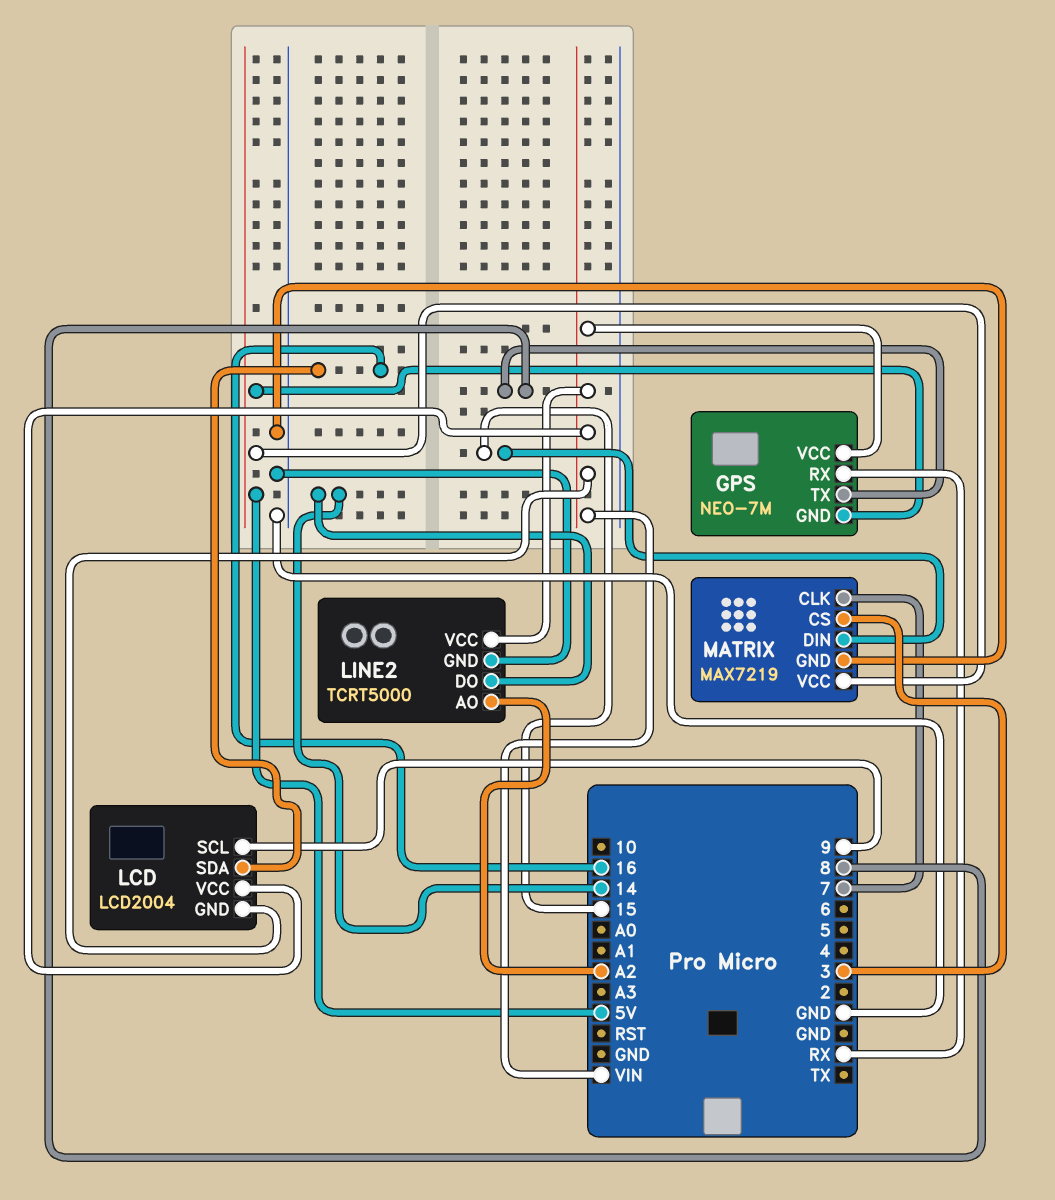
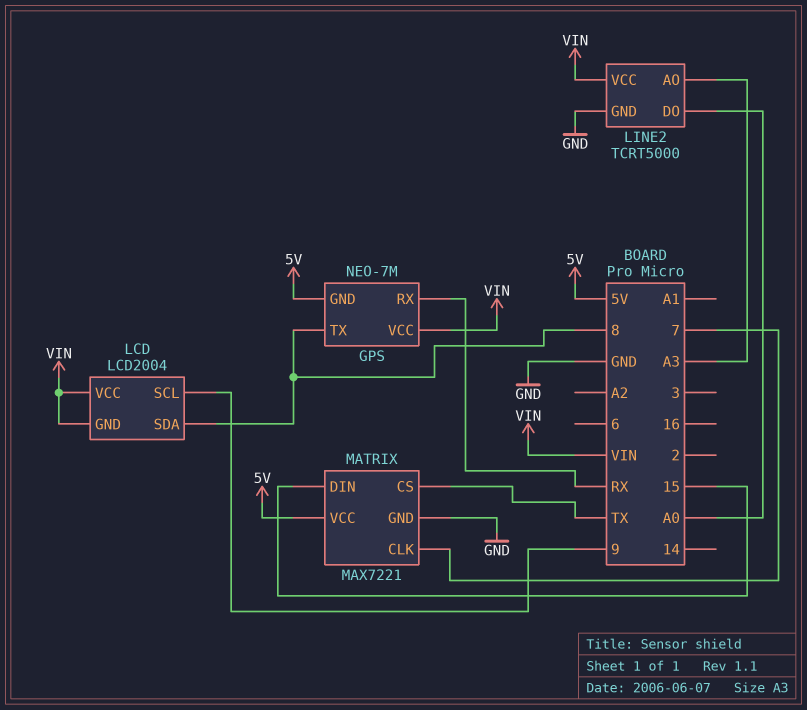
LCD pin SDA: 16 -> 8
LINE2 pin AO: A2 -> A3
LINE2 pin DO: 14 -> A0
MATRIX: MAX7219 -> MAX7221
MATRIX pin CS: 3 -> TX

